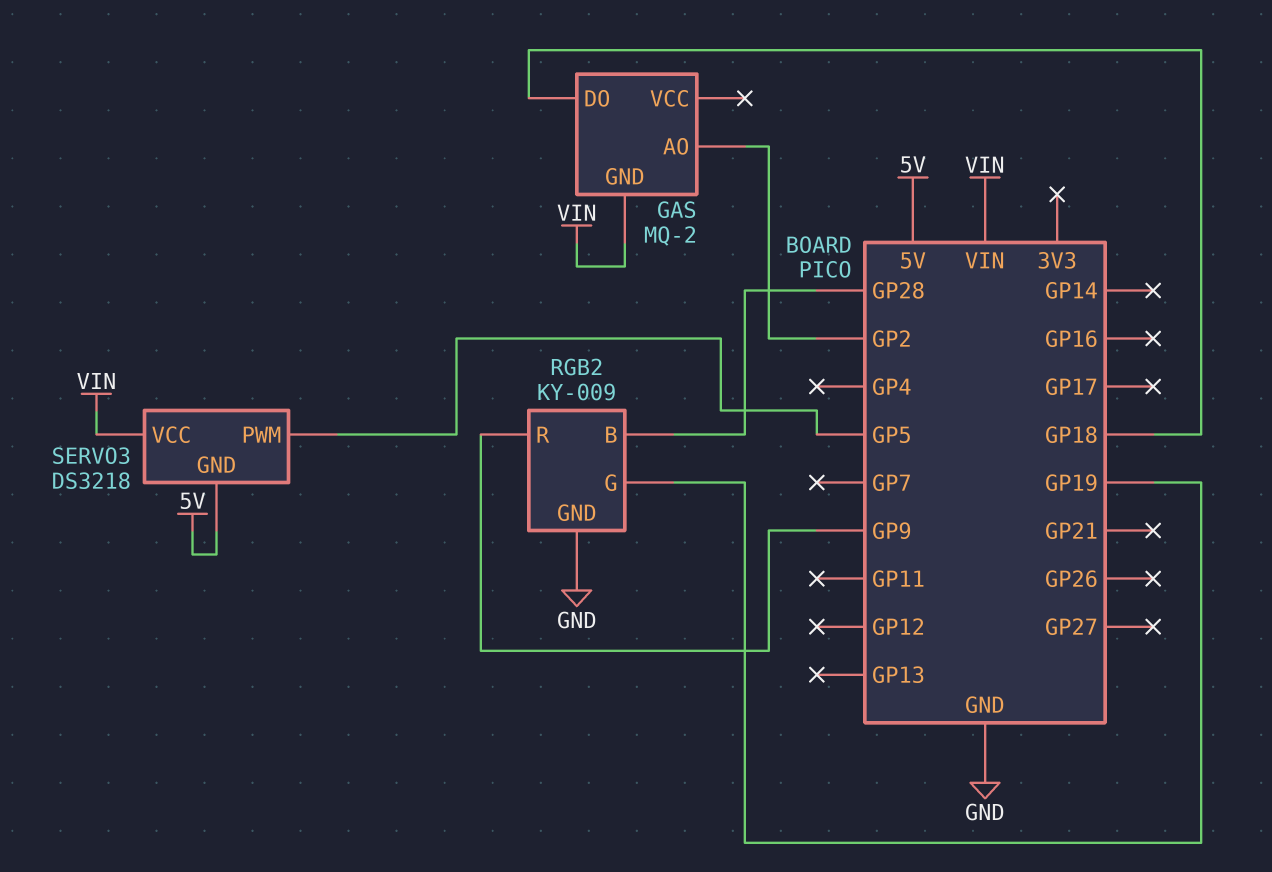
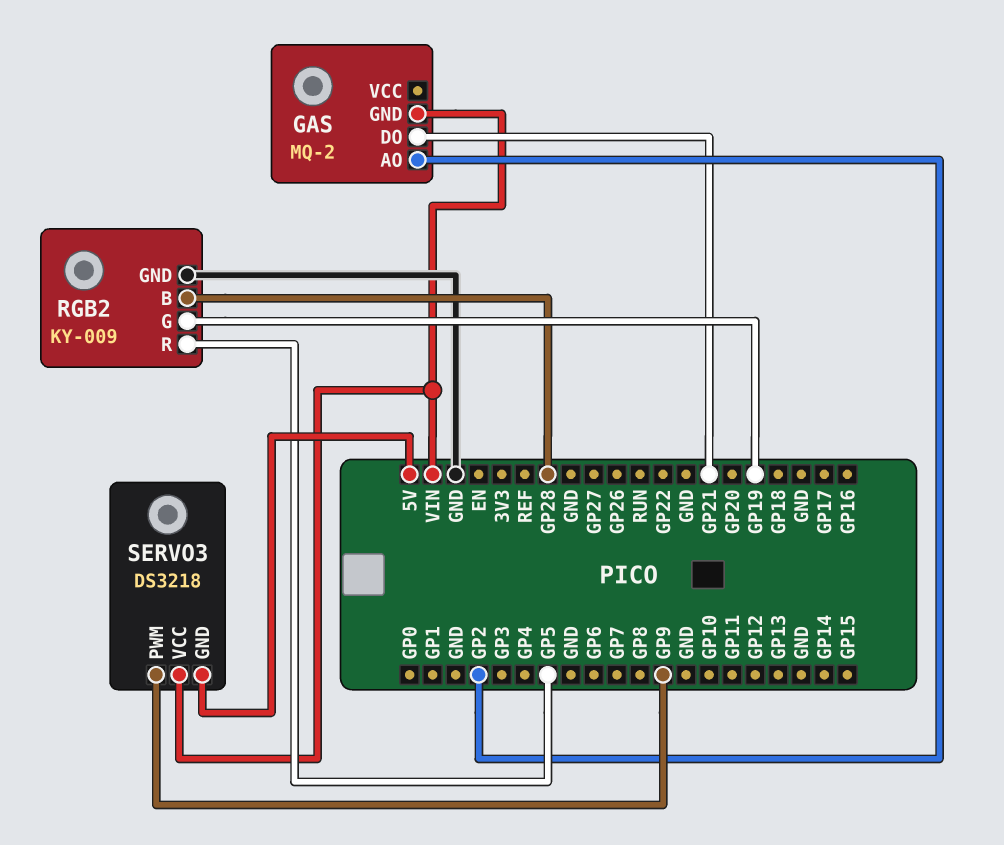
GAS pin DO: GP18 -> GP21
RGB2 pin R: GP9 -> GP5
SERVO3 pin PWM: GP5 -> GP9

